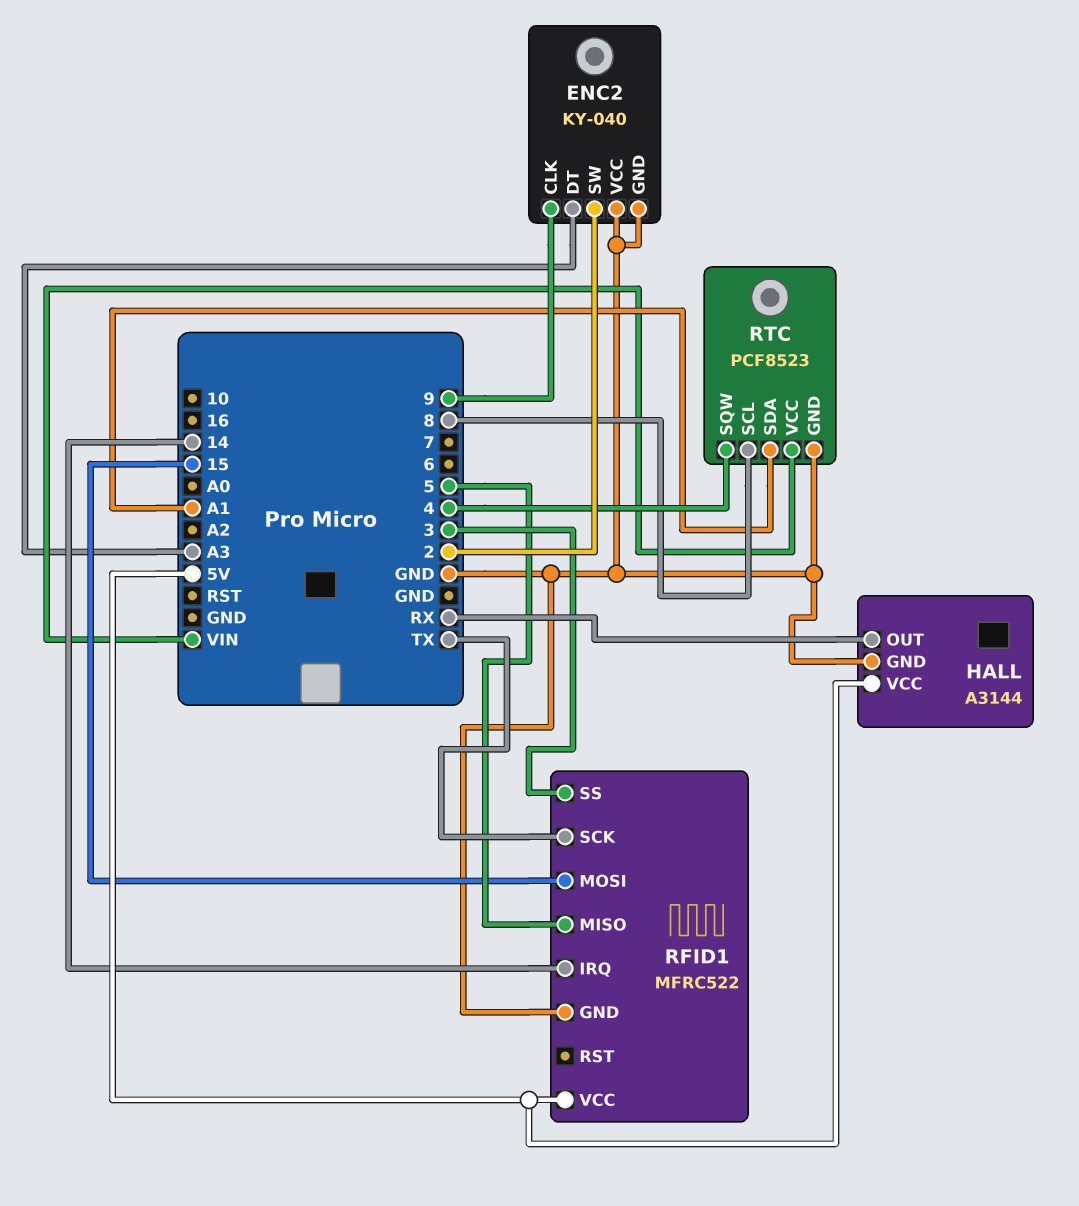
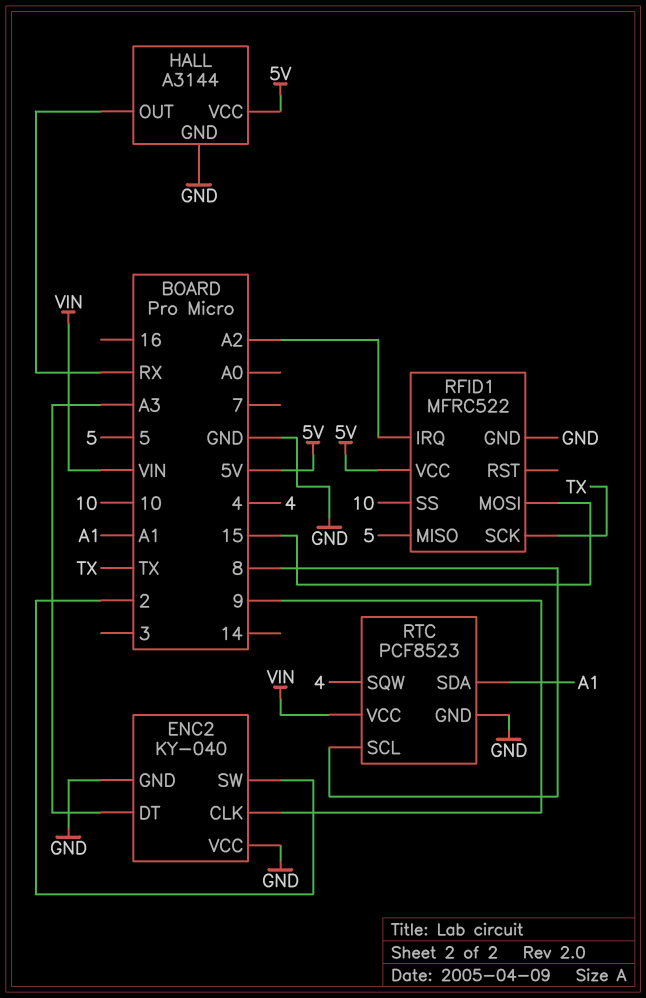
RFID1 pin IRQ: 14 -> A2
RFID1 pin SS: 3 -> 10

